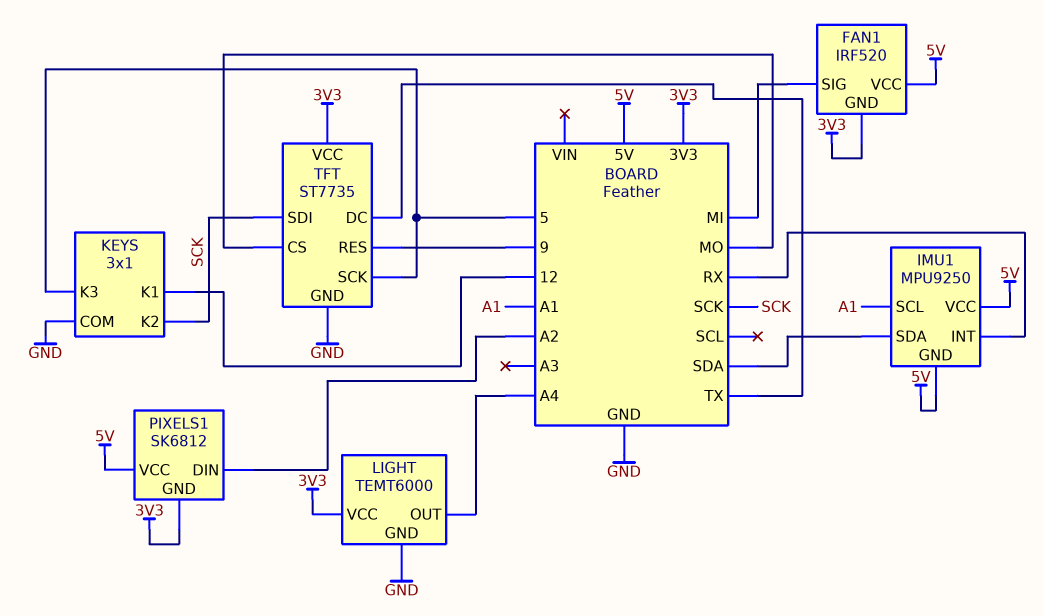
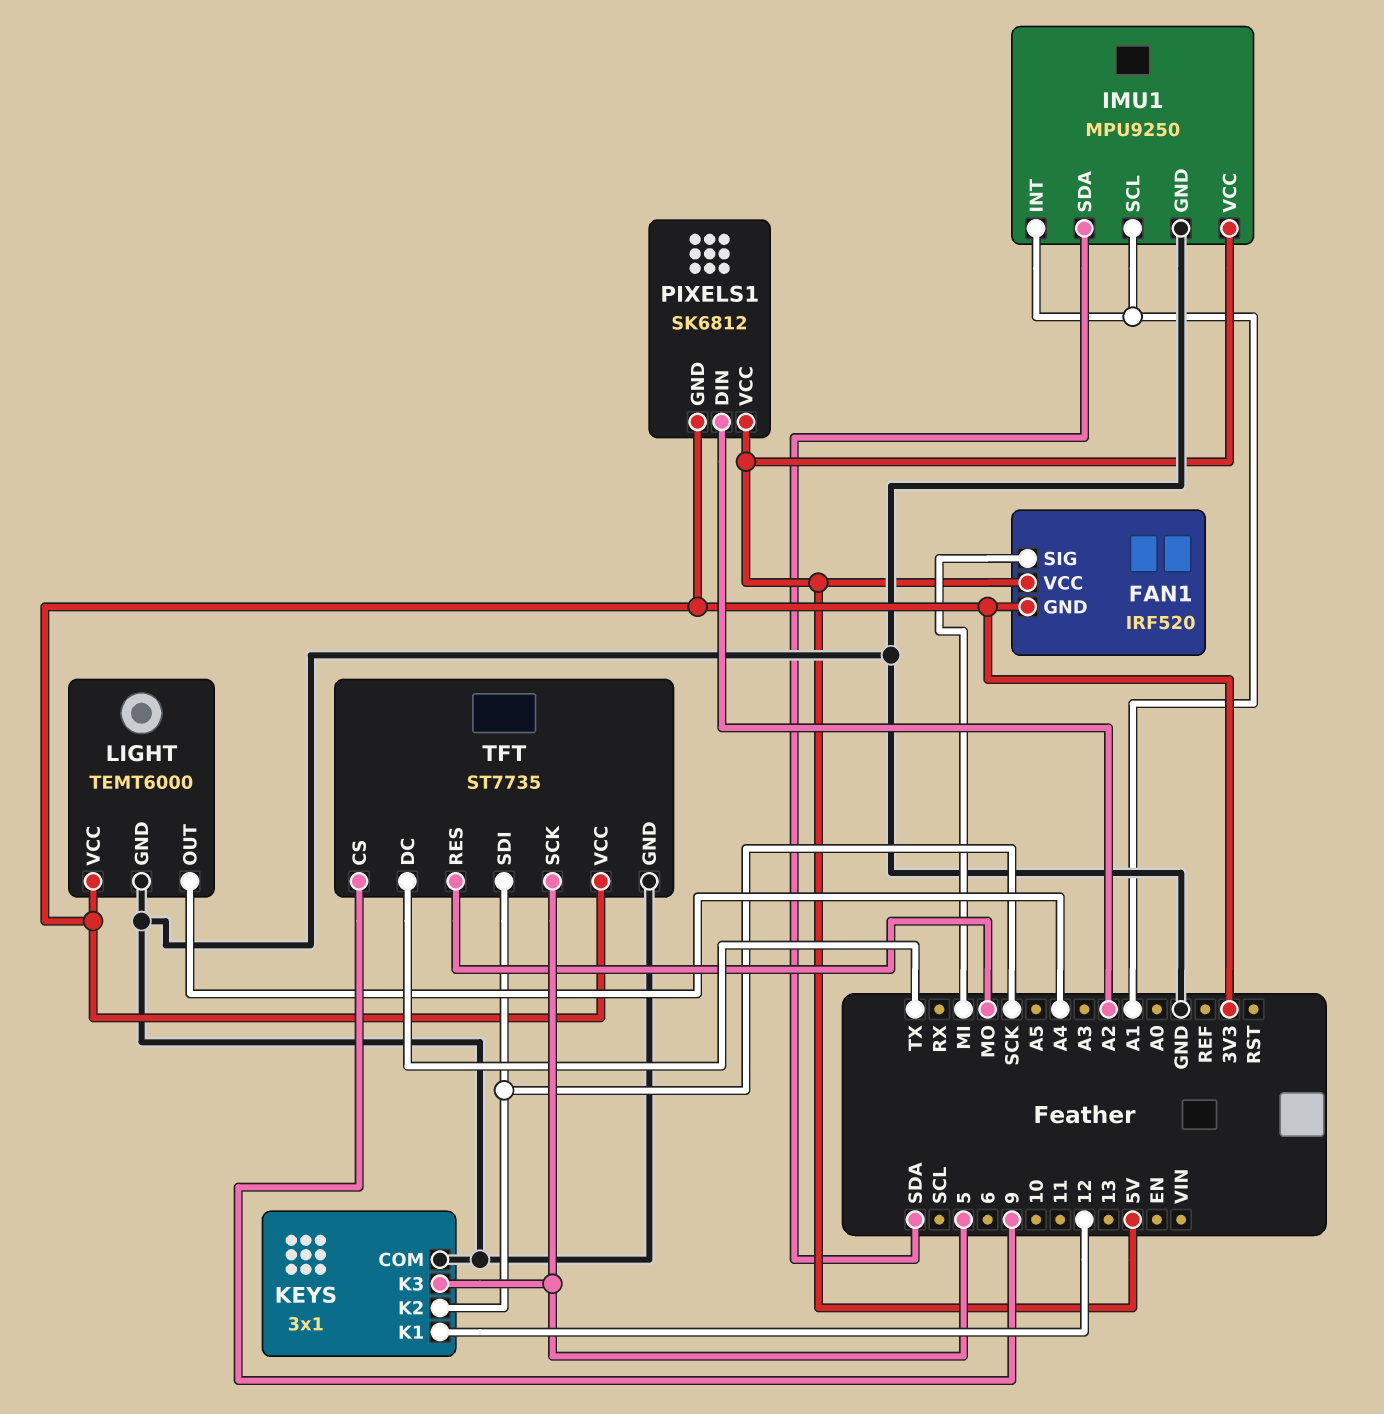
IMU1 pin GND: 5V -> GND
IMU1 pin INT: RX -> A1
TFT pin CS: MO -> 9
TFT pin RES: 9 -> MO

